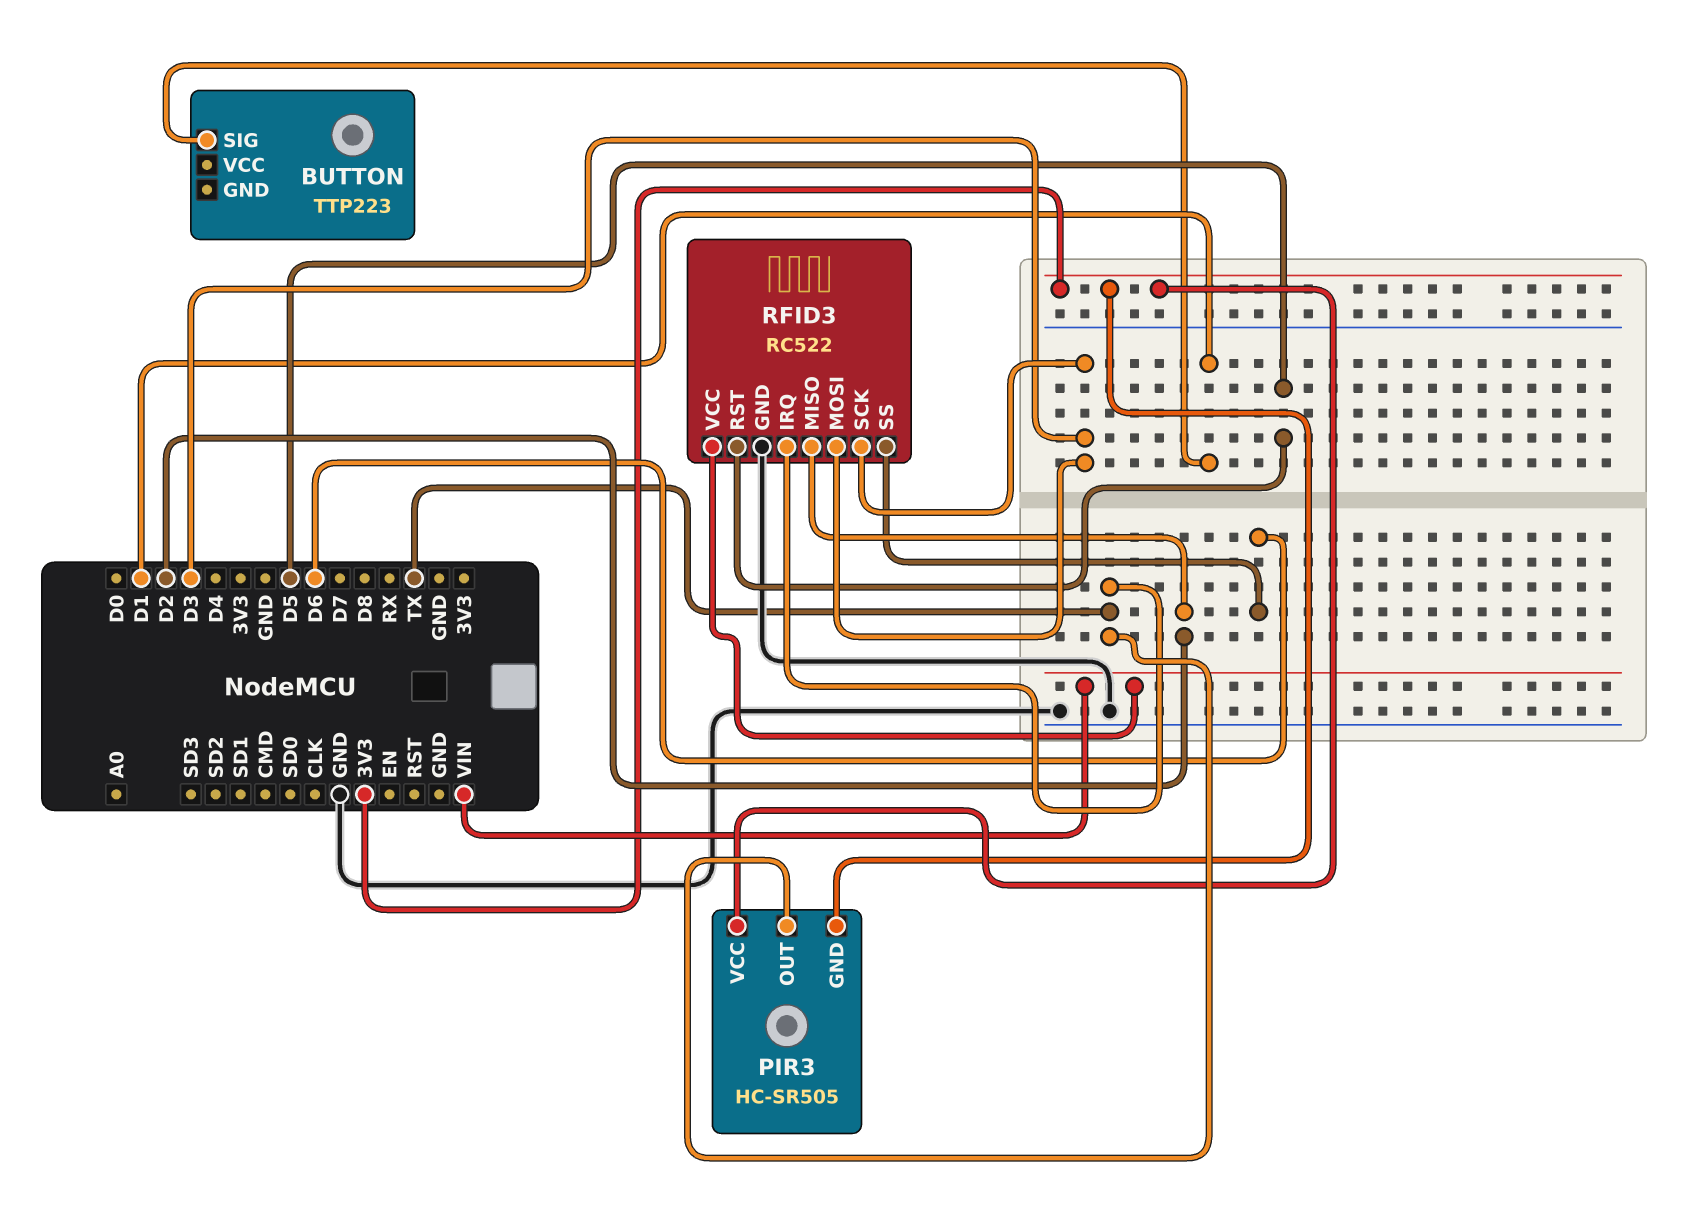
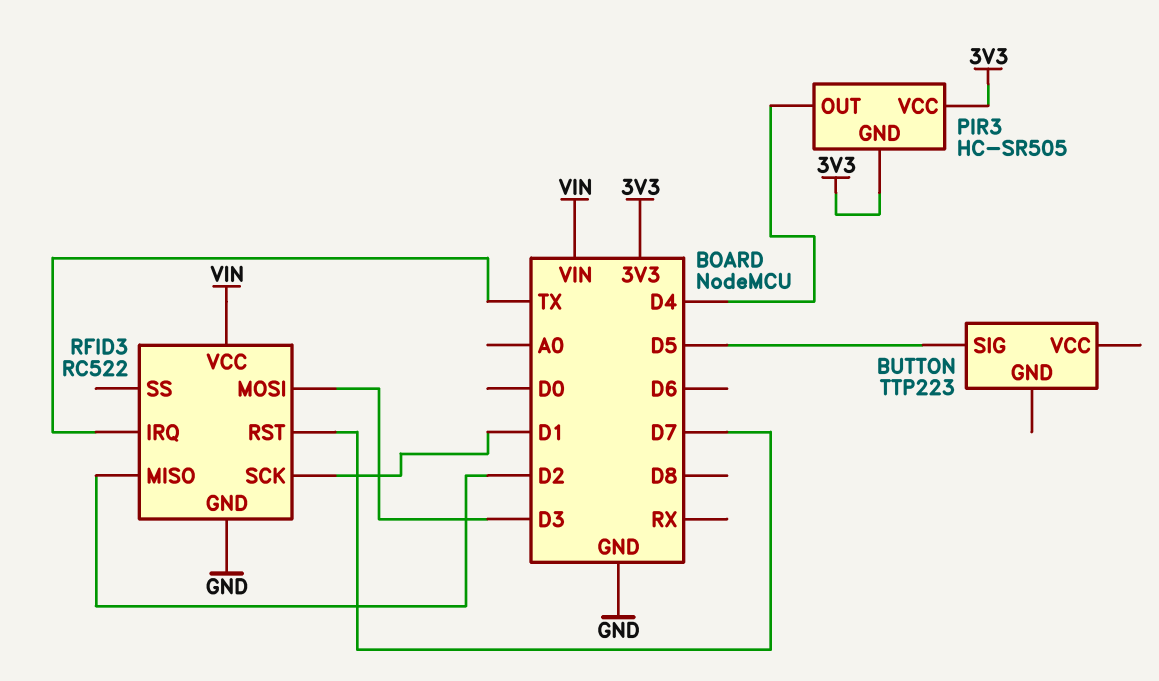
BUTTON pin SIG: D1 -> D5
PIR3 pin OUT: TX -> D4
RFID3 pin RST: D5 -> D7
RFID3 pin SCK: D3 -> D1
RFID3 pin SS: D6 -> none

